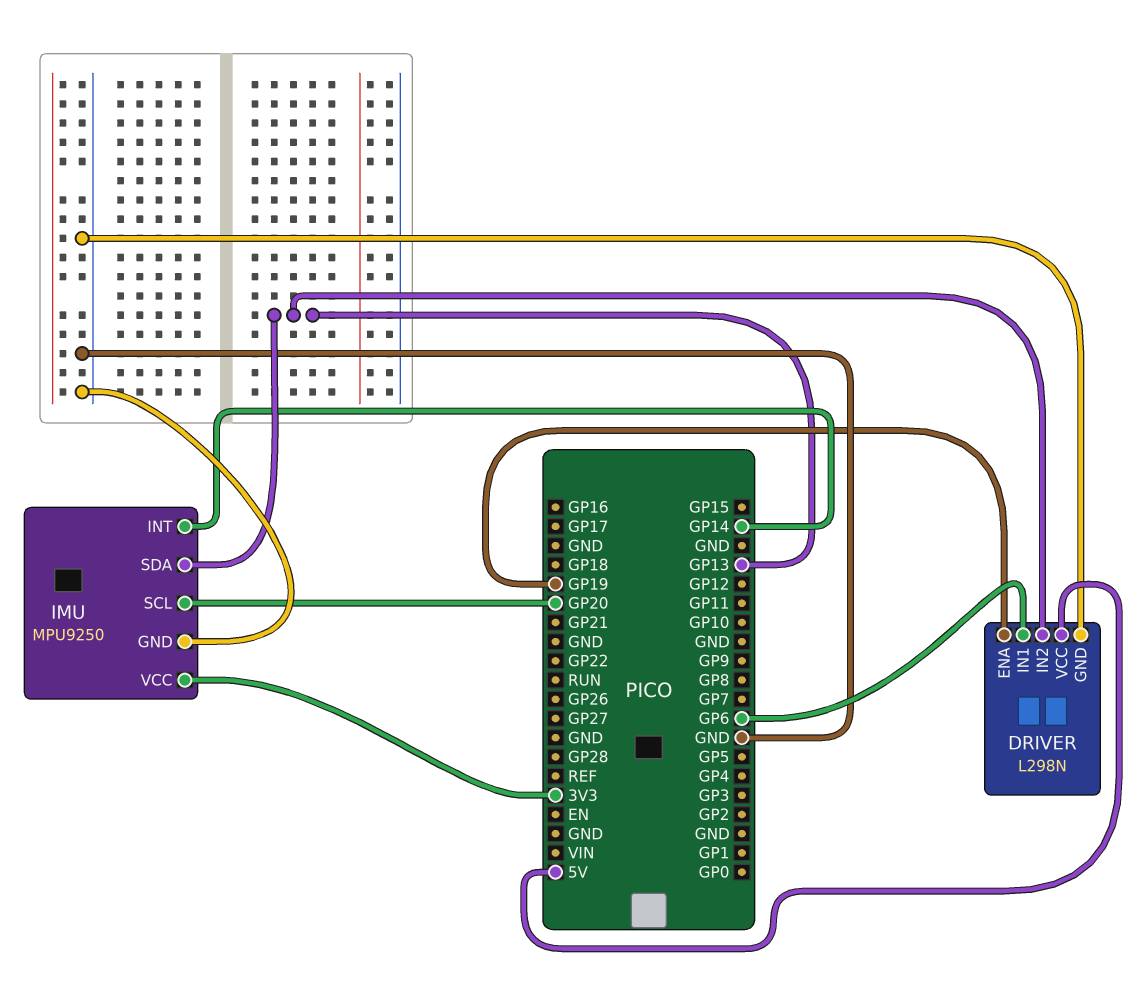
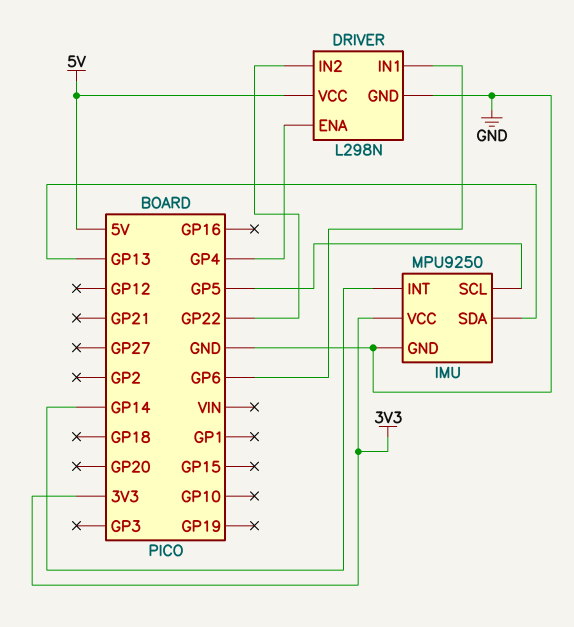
DRIVER pin ENA: GP19 -> GP4
DRIVER pin IN2: GP13 -> GP22
IMU pin SCL: GP20 -> GP5

